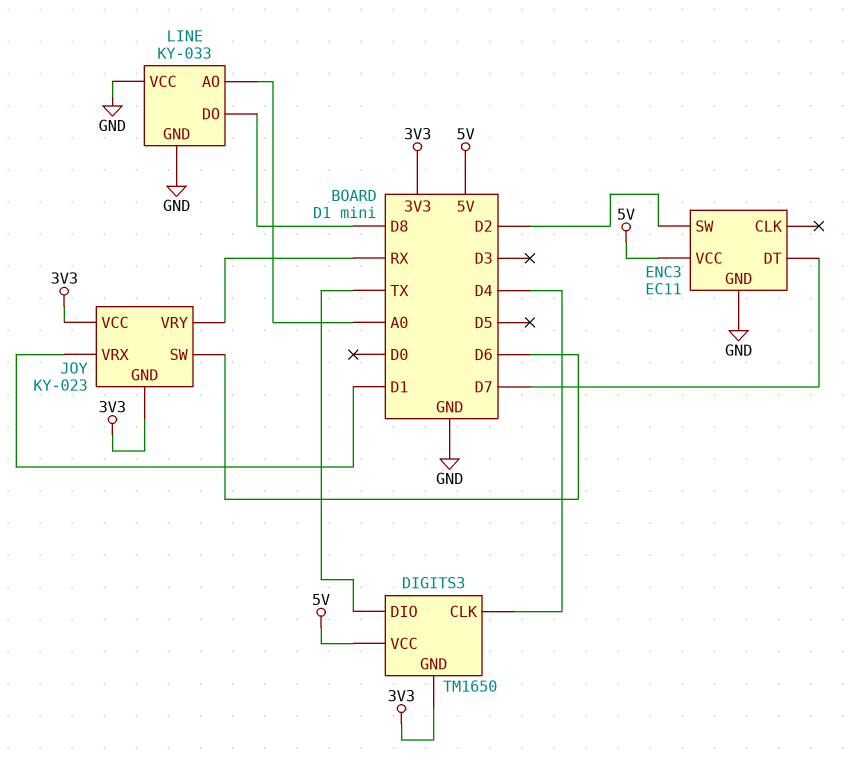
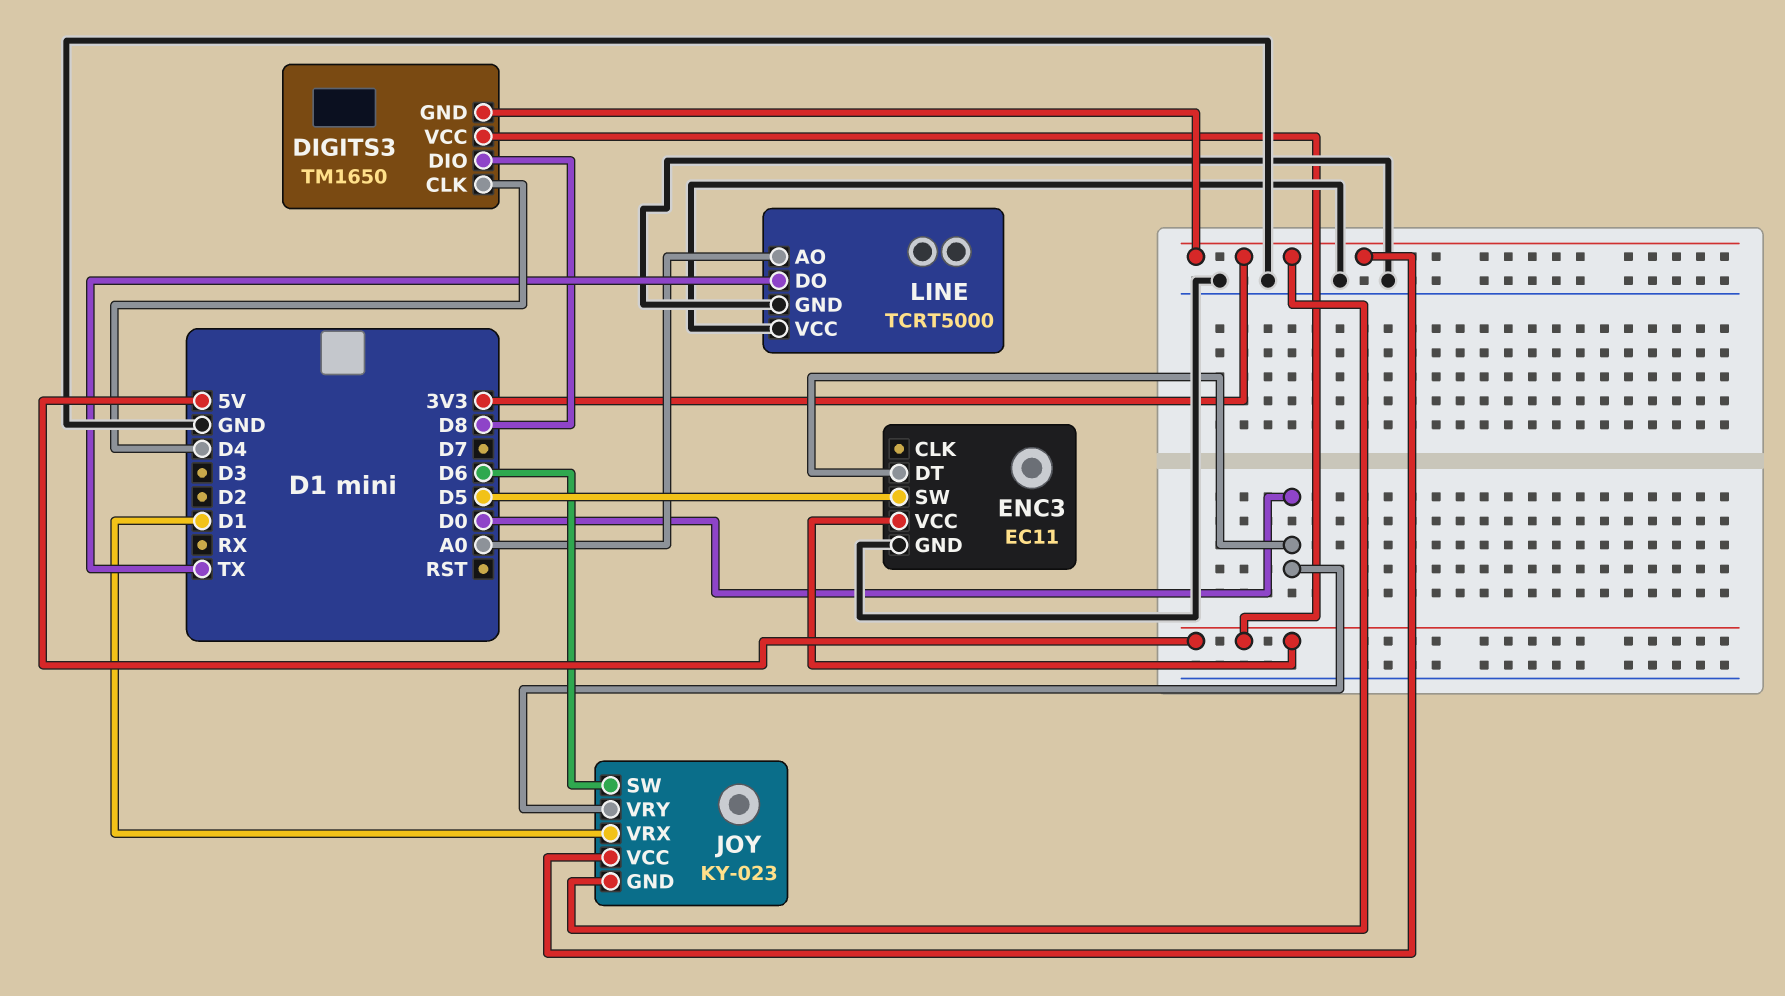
DIGITS3 pin DIO: TX -> D8
ENC3 pin DT: D7 -> D0
ENC3 pin SW: D2 -> D5
JOY pin VRY: RX -> D0
LINE: KY-033 -> TCRT5000
LINE pin DO: D8 -> TX

